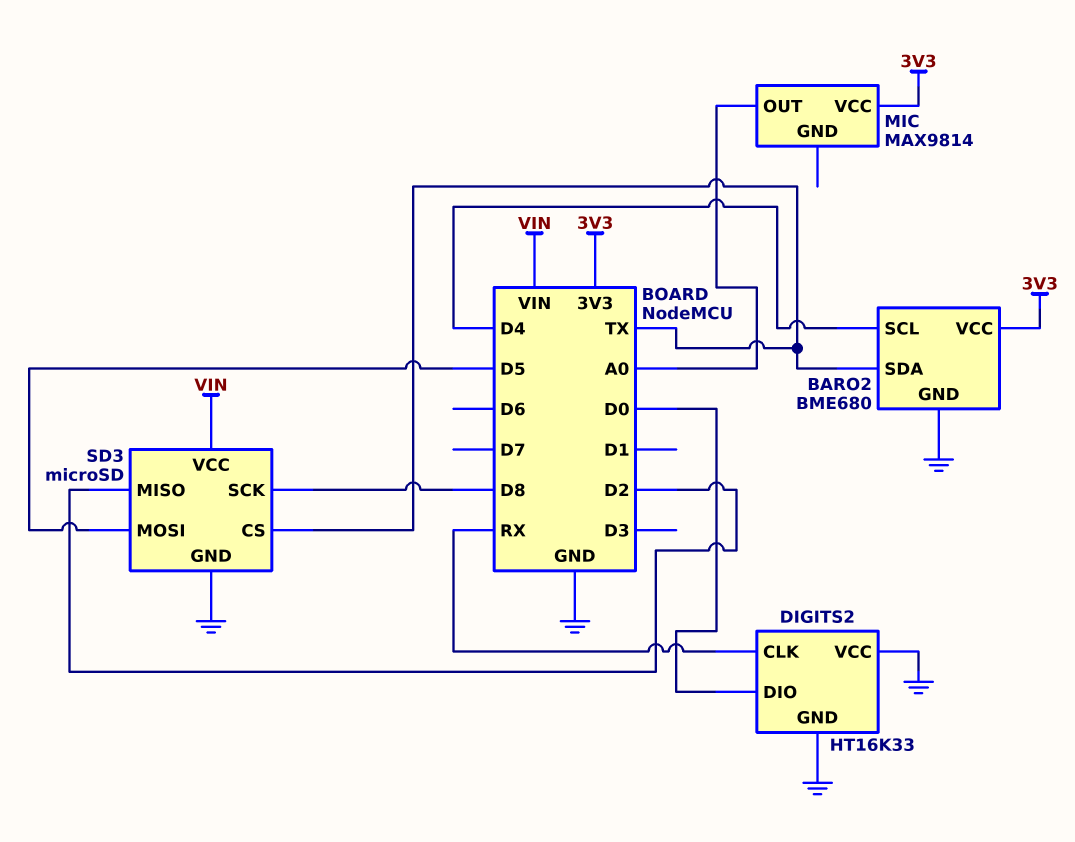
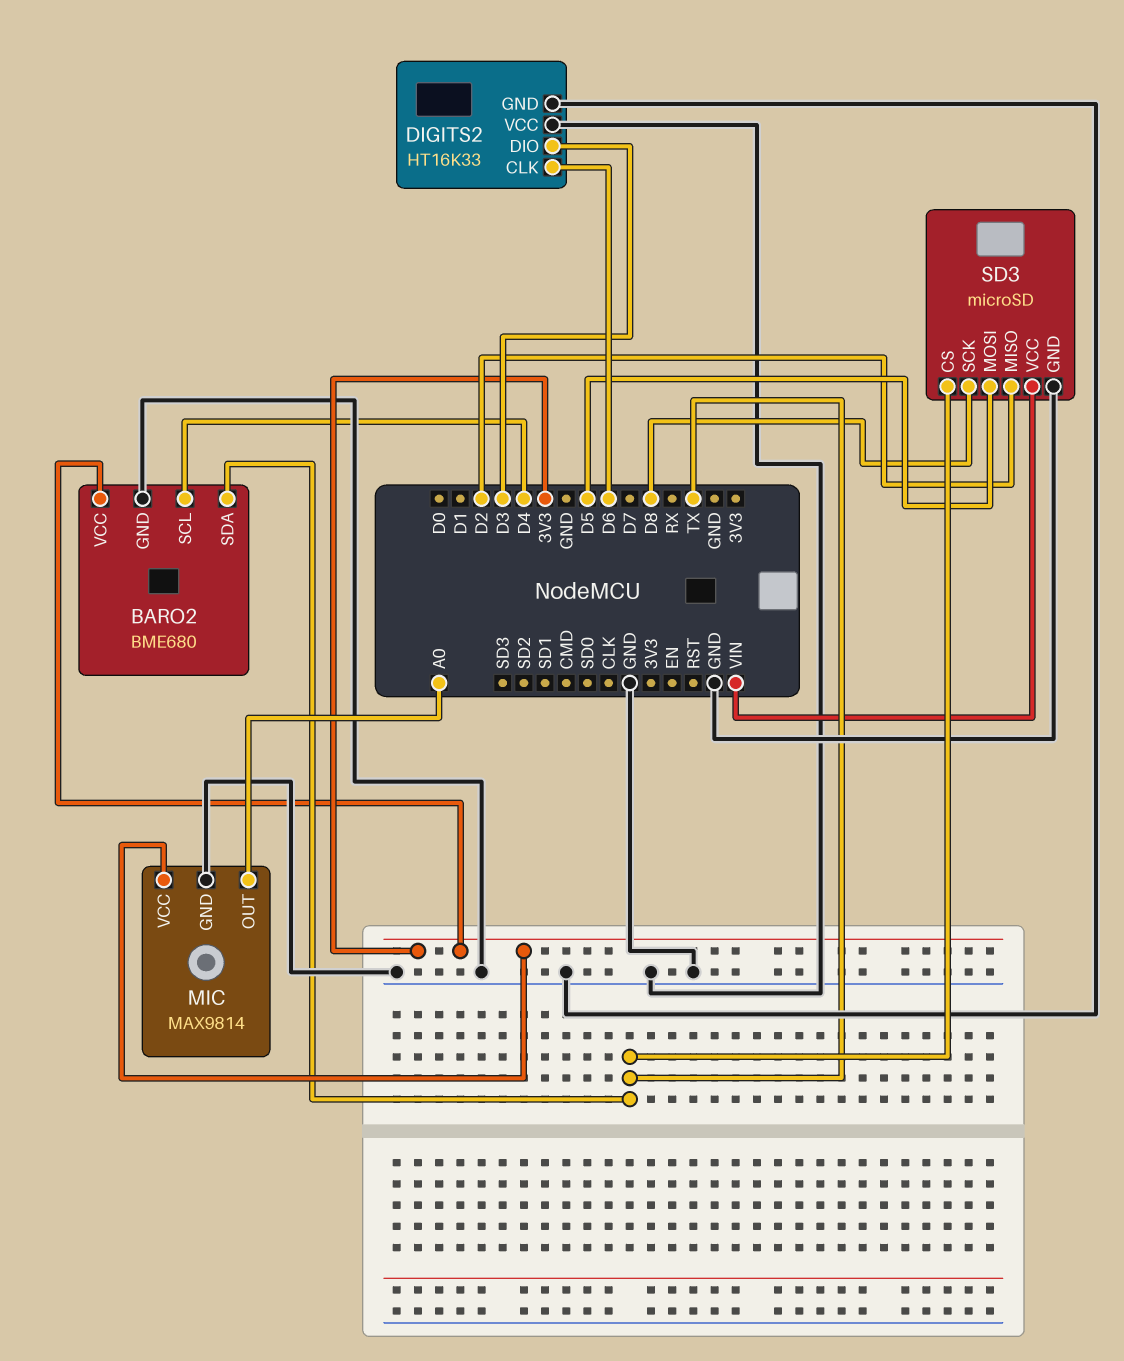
DIGITS2 pin CLK: RX -> D6
DIGITS2 pin DIO: D0 -> D3
MIC pin GND: none -> GND

